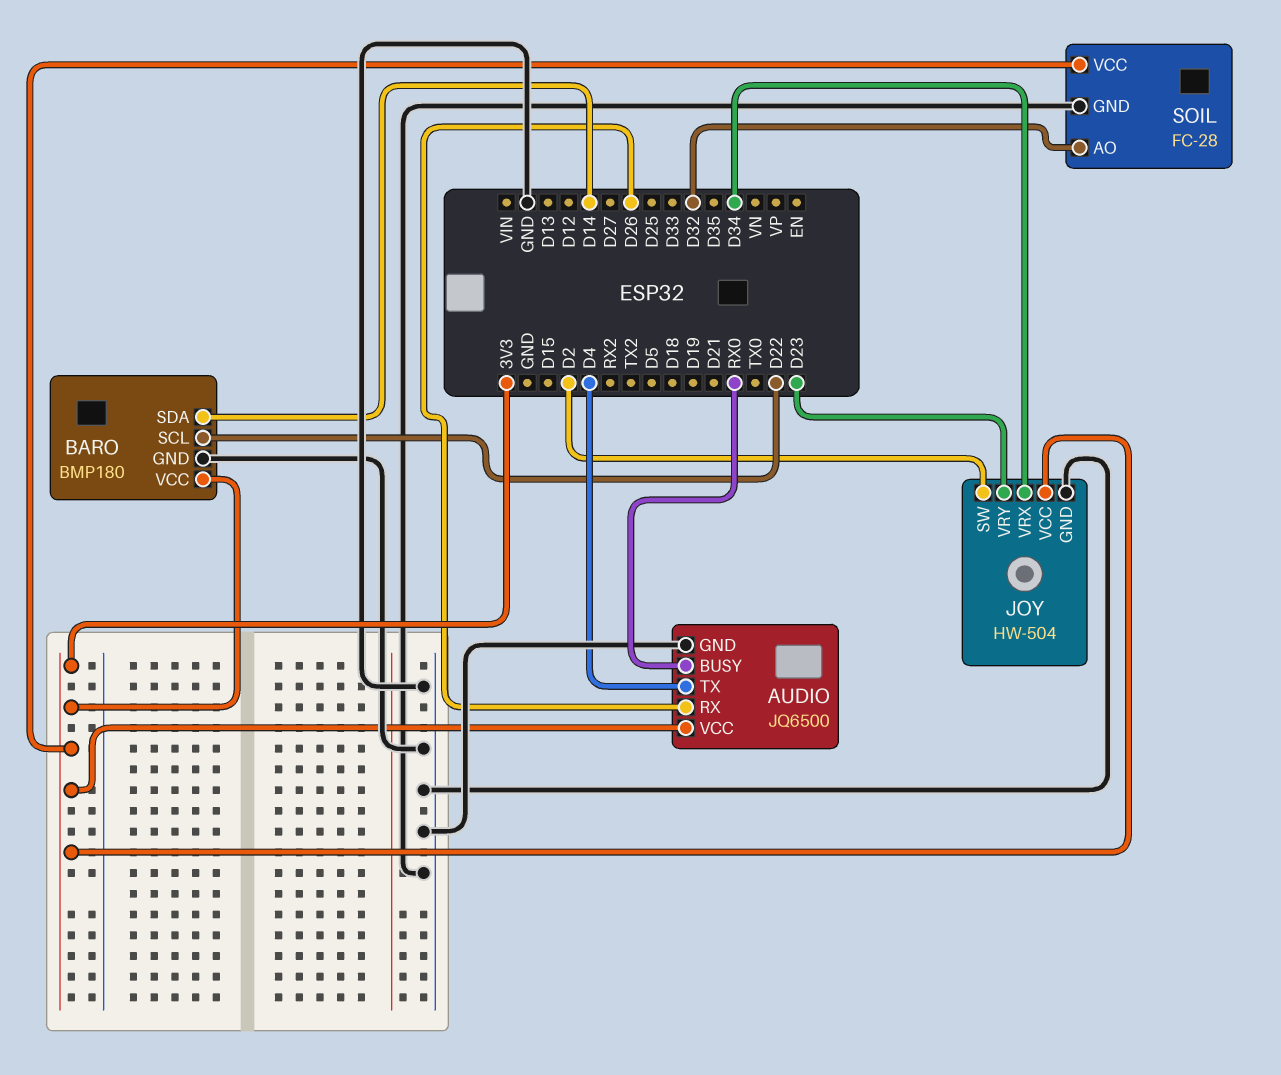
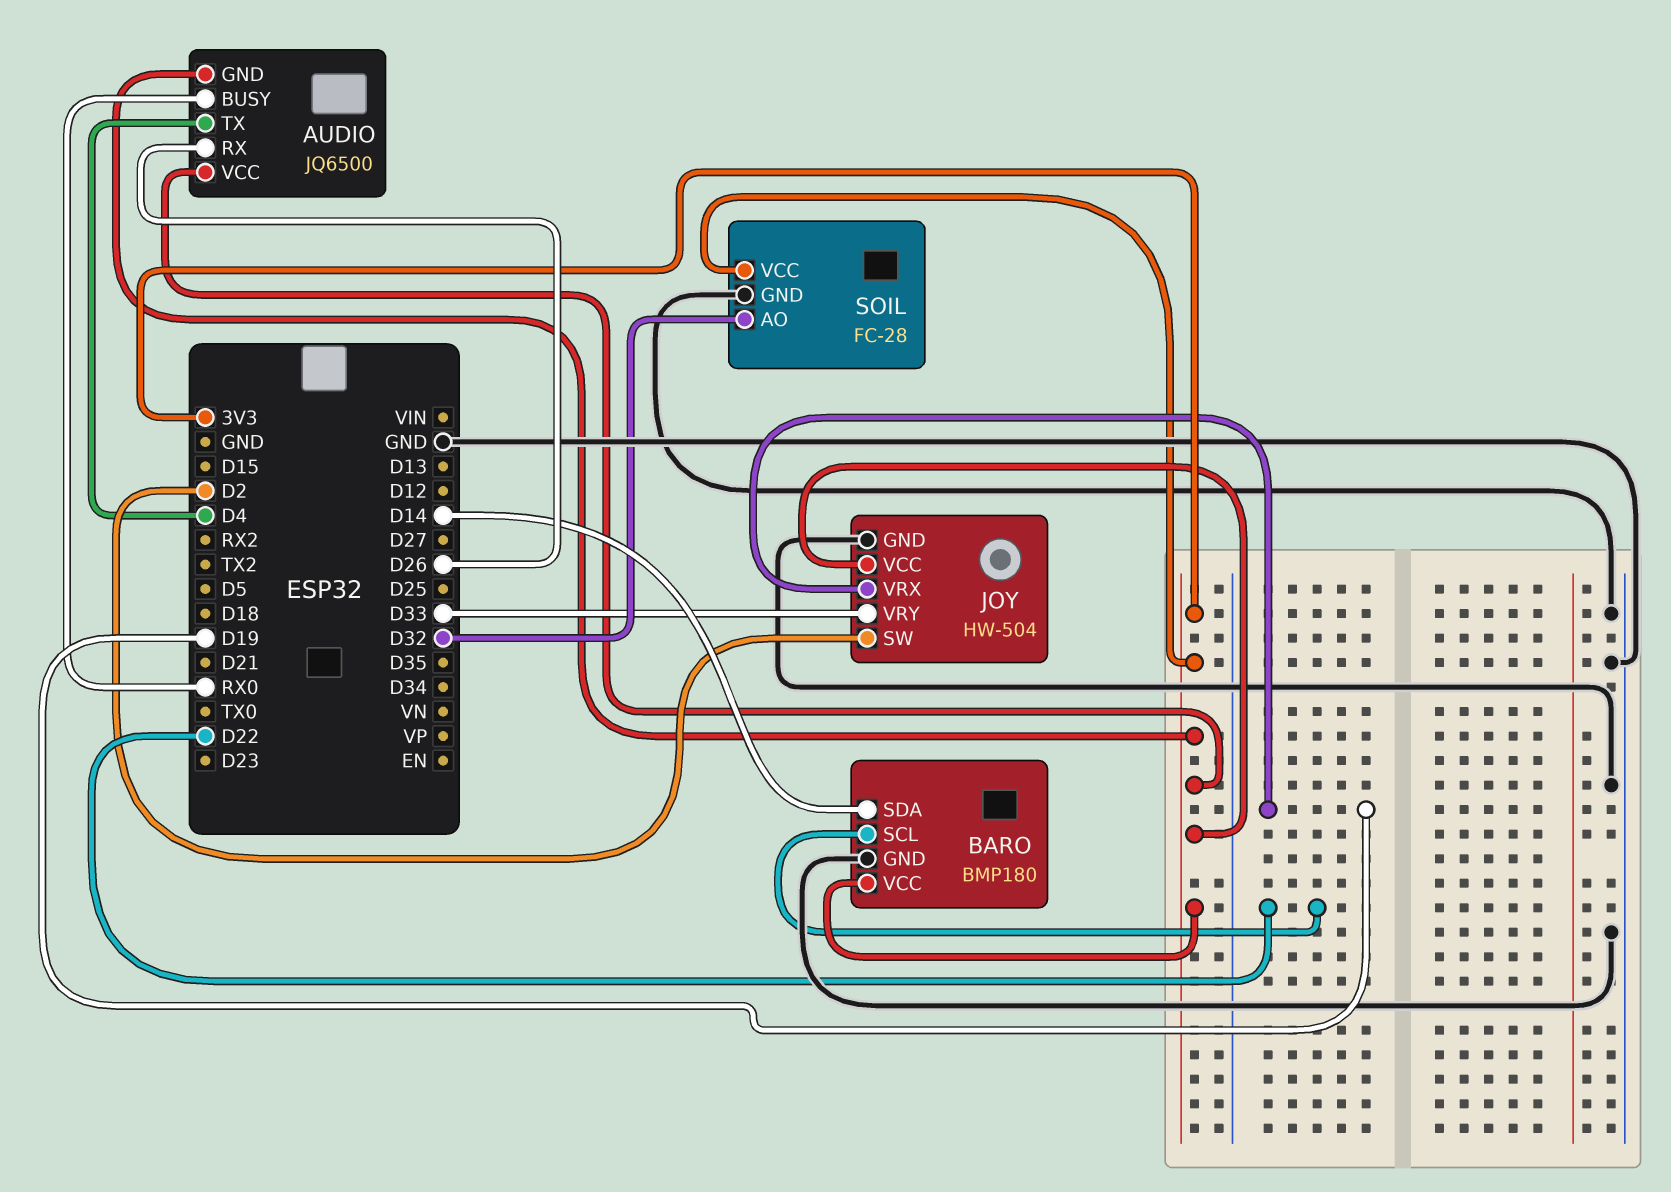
AUDIO pin GND: GND -> 3V3
JOY pin VRX: D34 -> D19
JOY pin VRY: D23 -> D33

